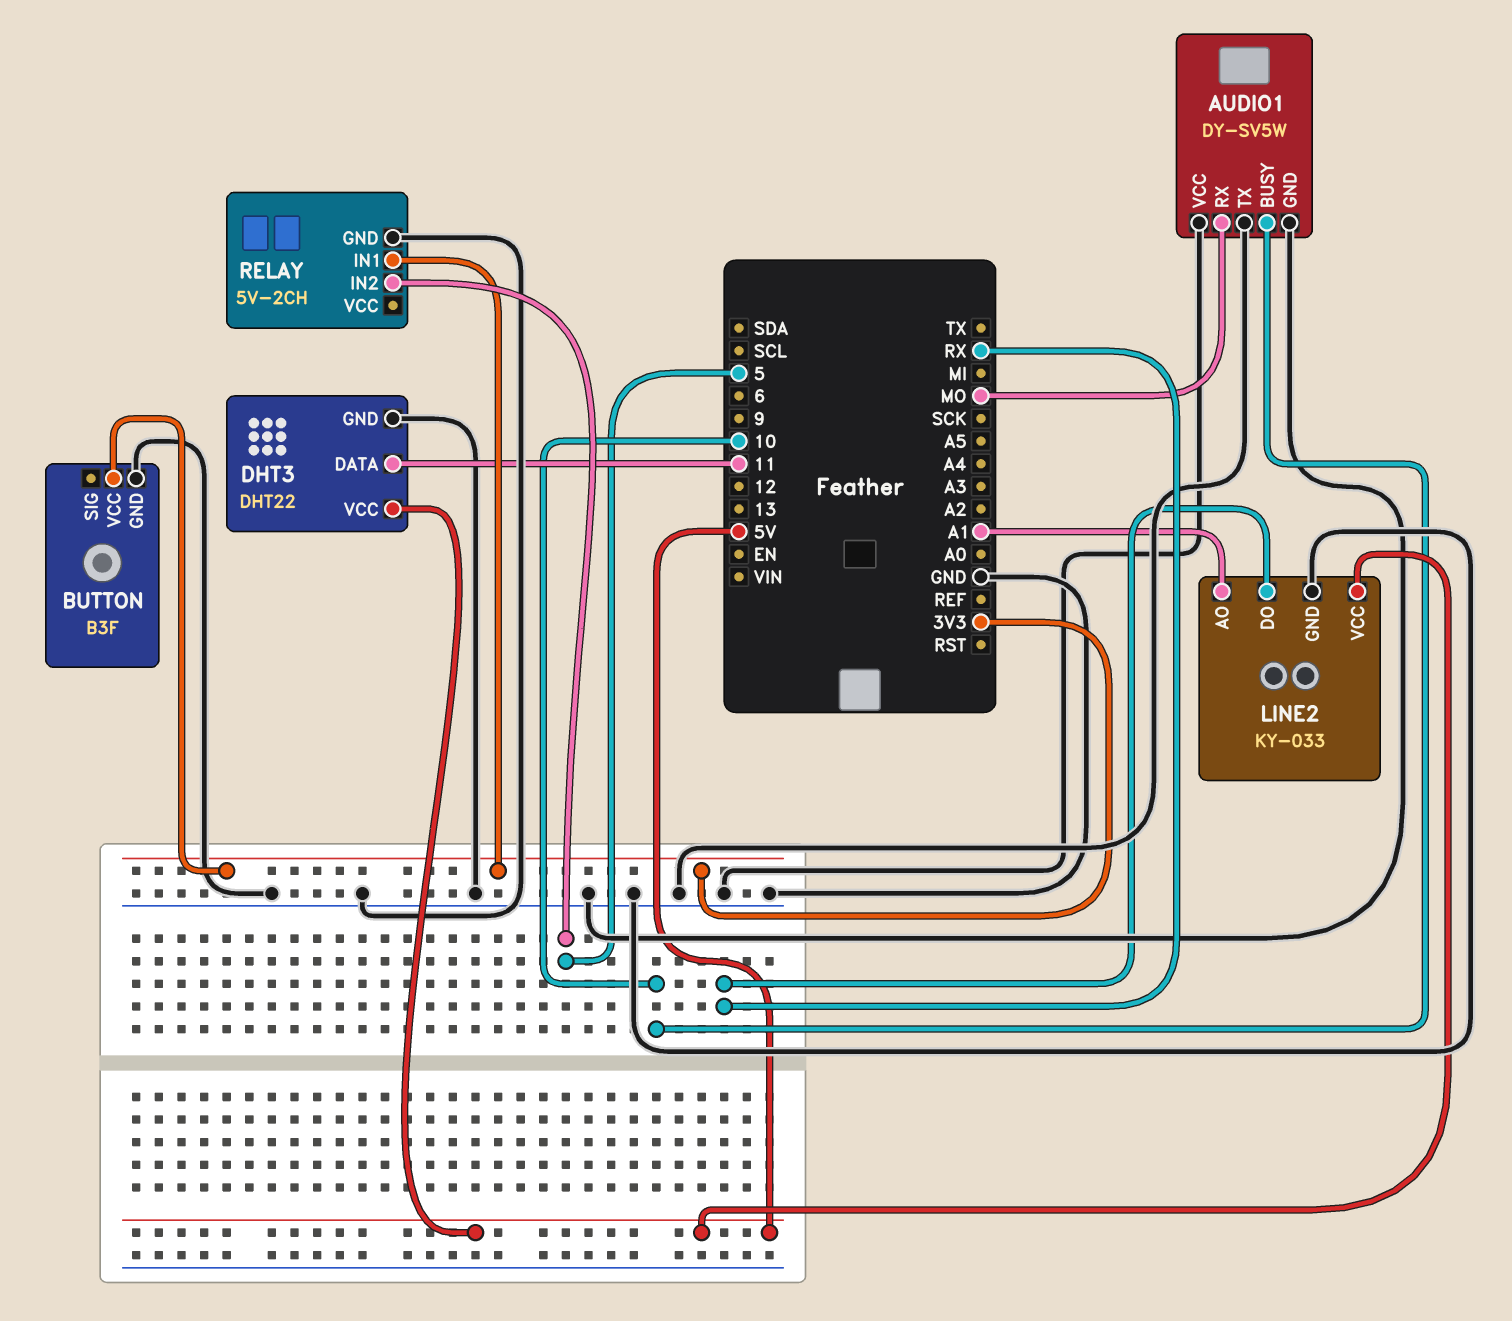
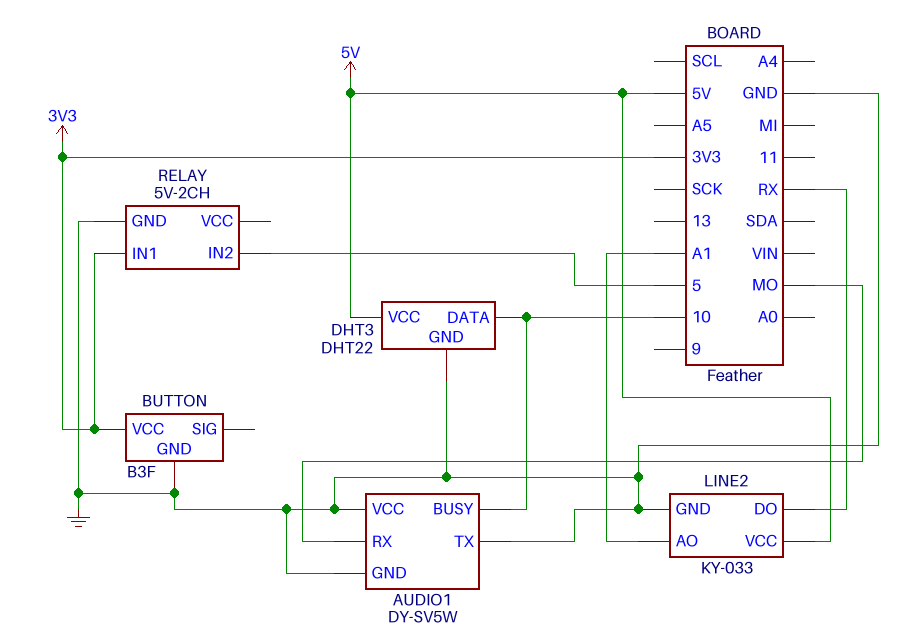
DHT3 pin DATA: 11 -> 10

